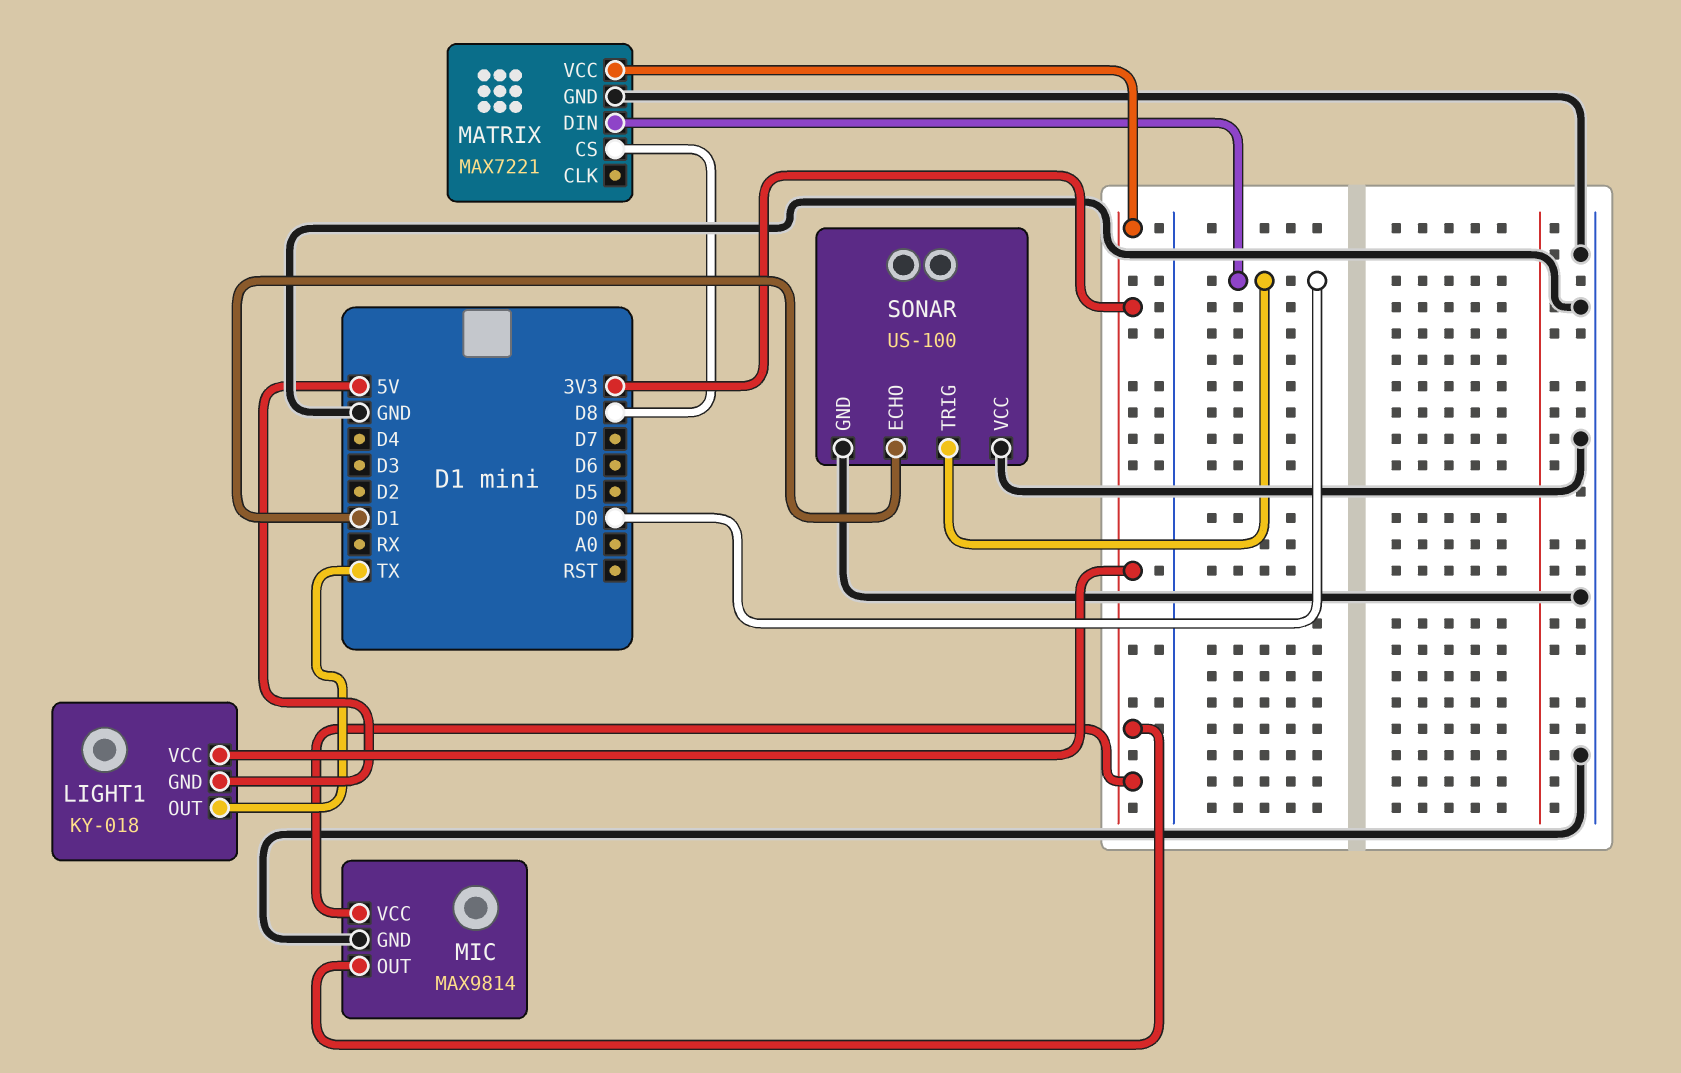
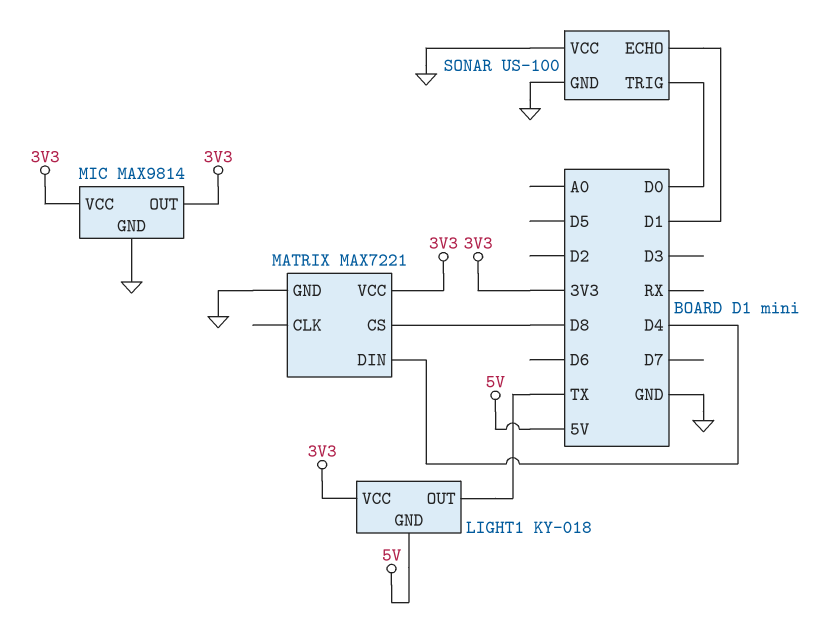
MATRIX pin DIN: D0 -> D4

